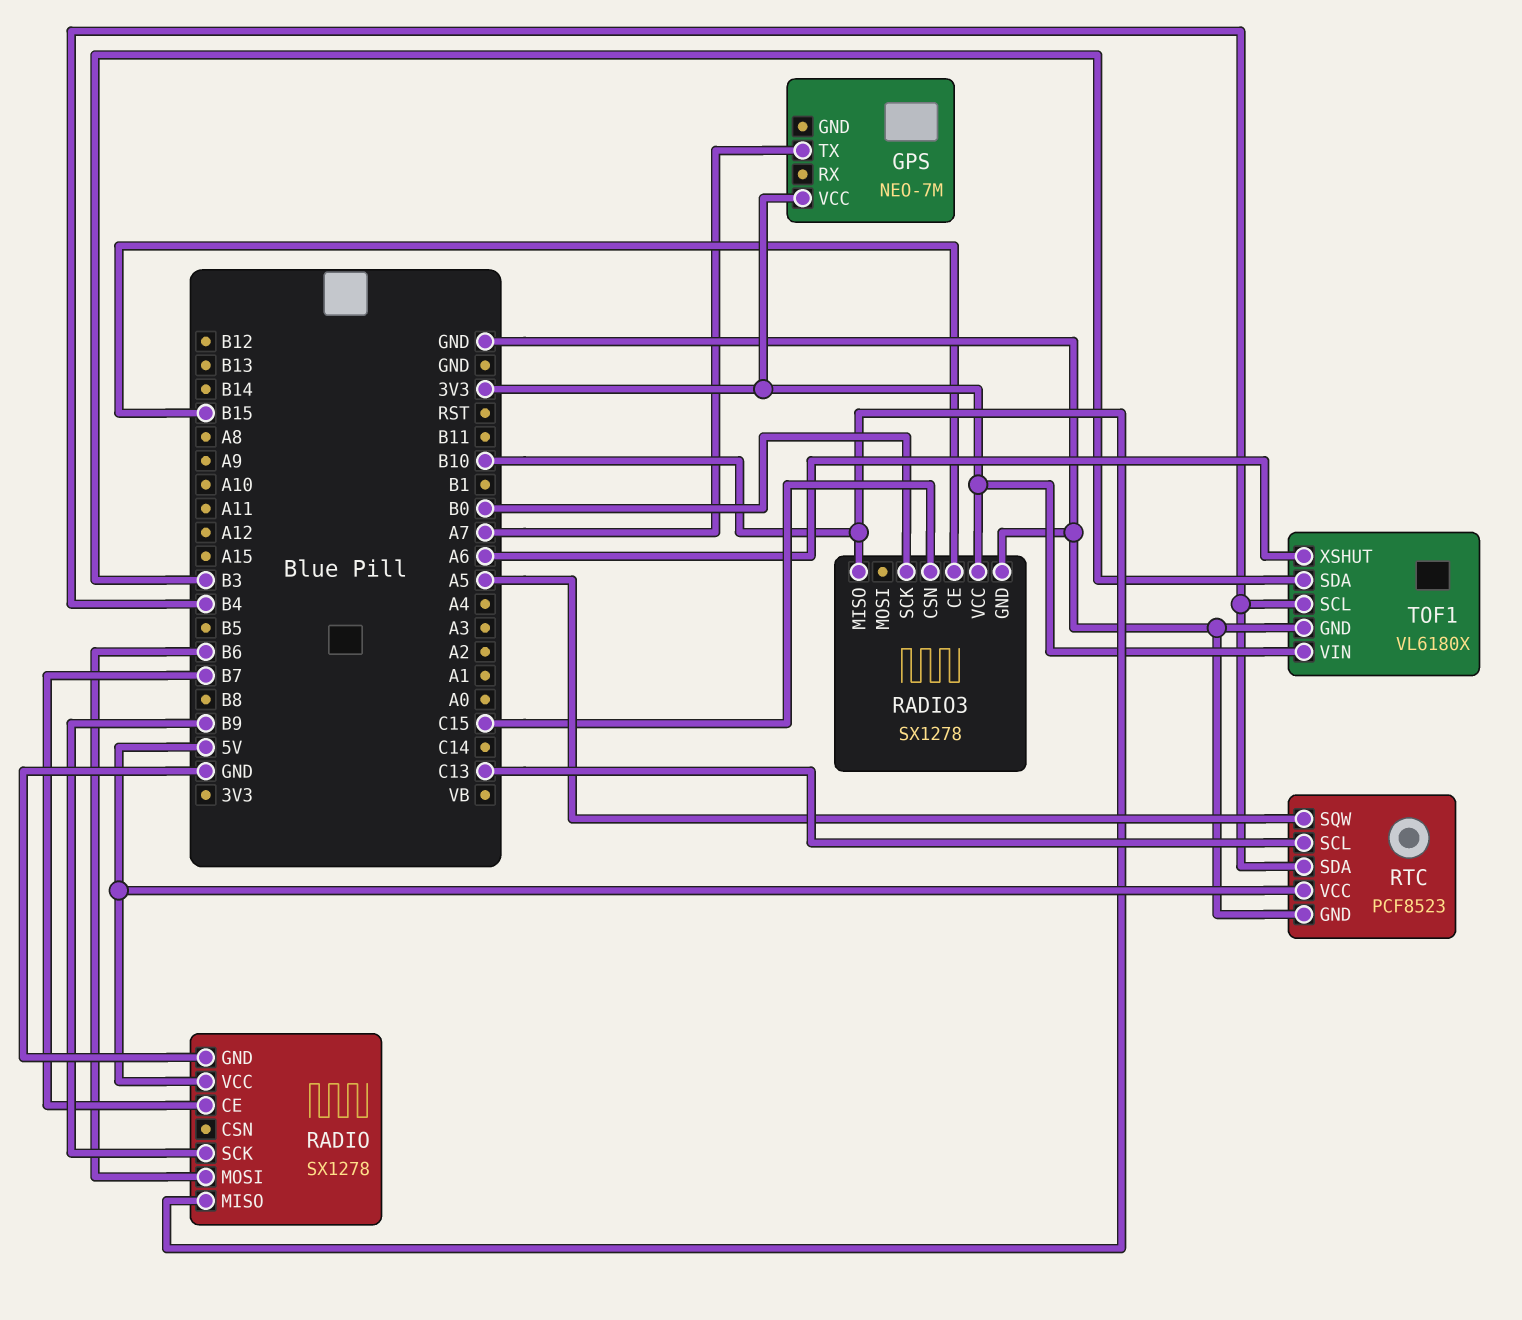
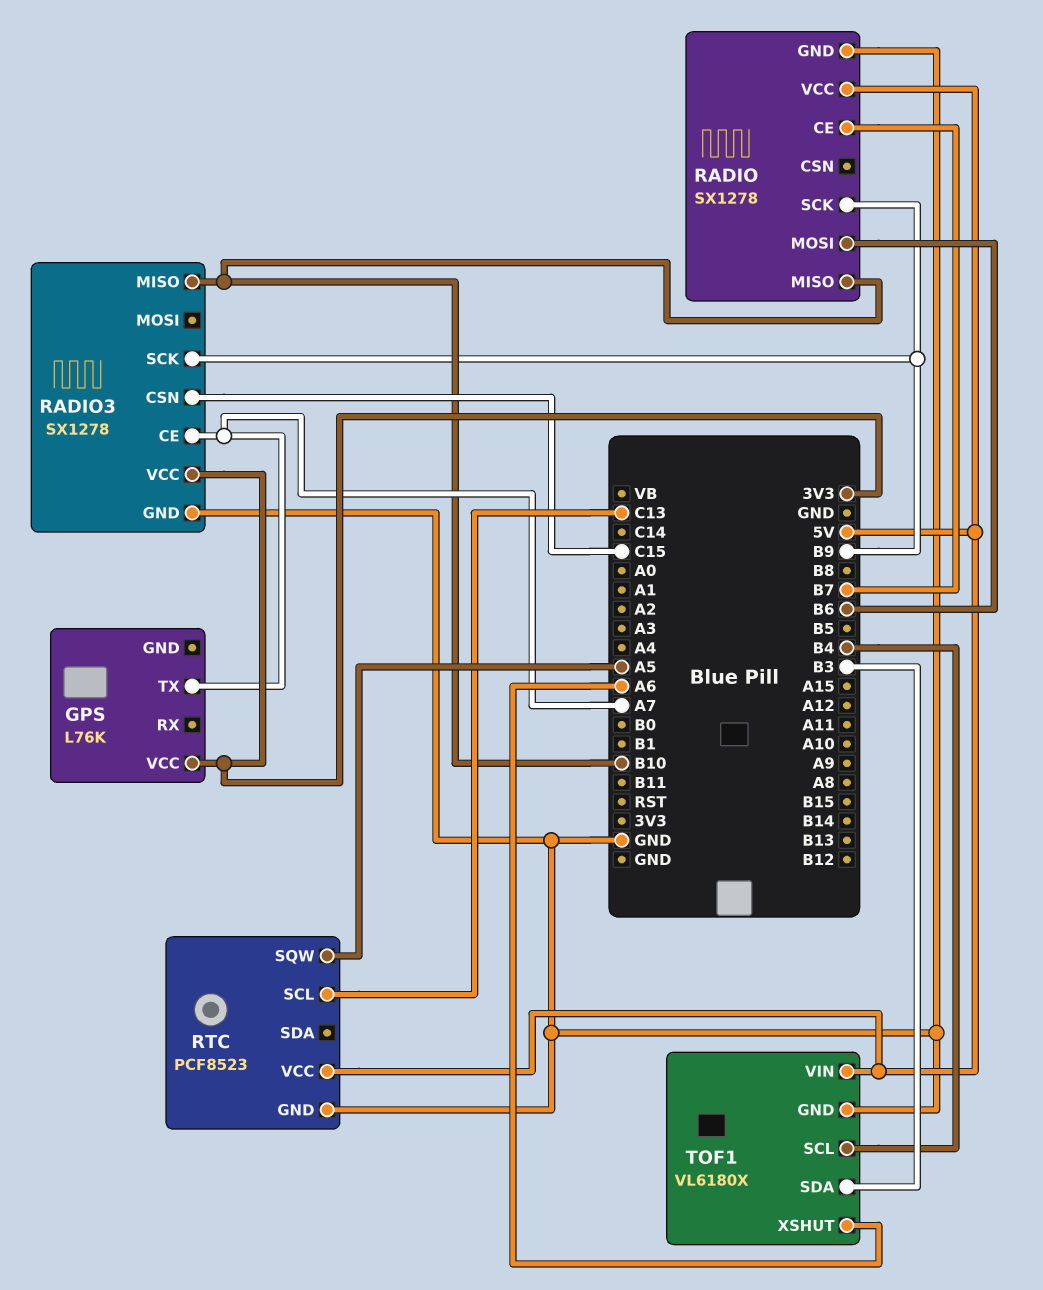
GPS: NEO-7M -> L76K
RADIO3 pin CE: B15 -> A7
RADIO3 pin SCK: B0 -> B9
RTC pin SDA: B4 -> none
TOF1 pin VIN: 3V3 -> 5V

